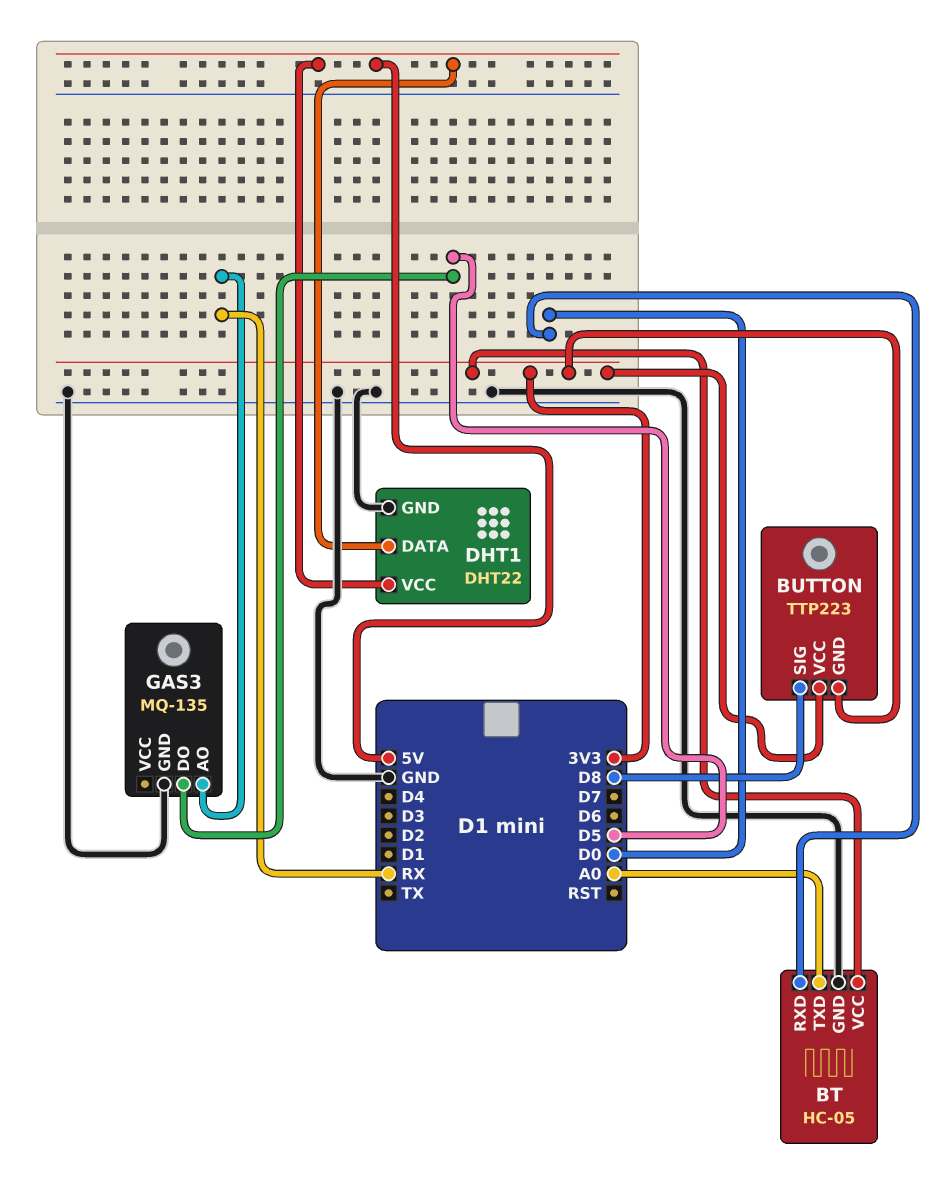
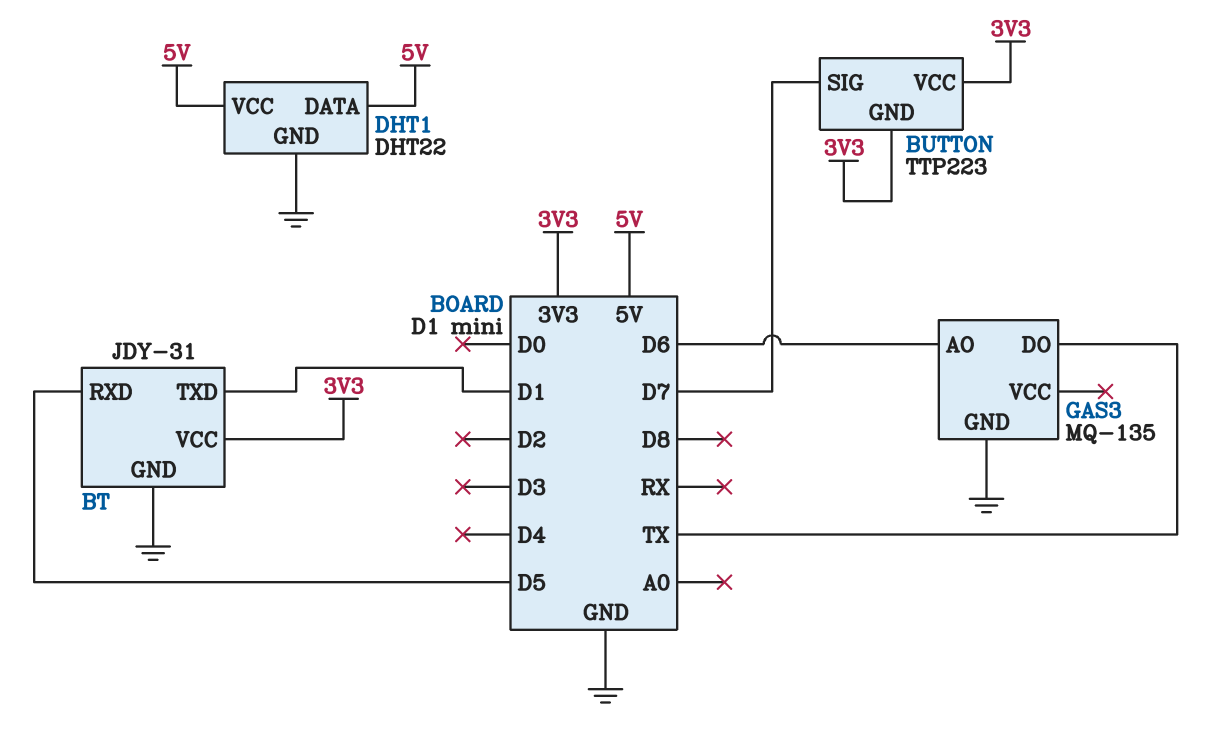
BT: HC-05 -> JDY-31
BT pin RXD: D0 -> D5
BT pin TXD: A0 -> D1
BUTTON pin SIG: D8 -> D7
GAS3 pin AO: RX -> D6
GAS3 pin DO: D5 -> TX

